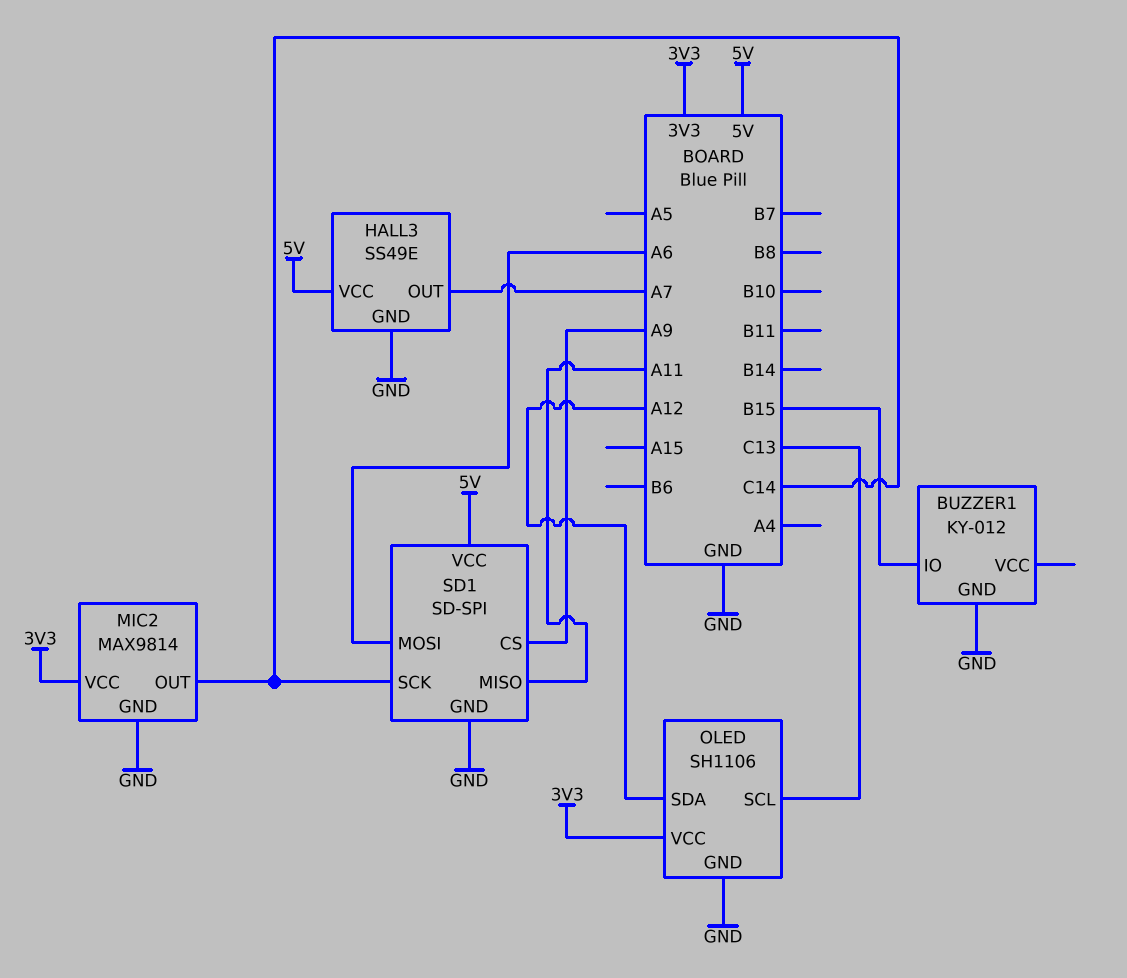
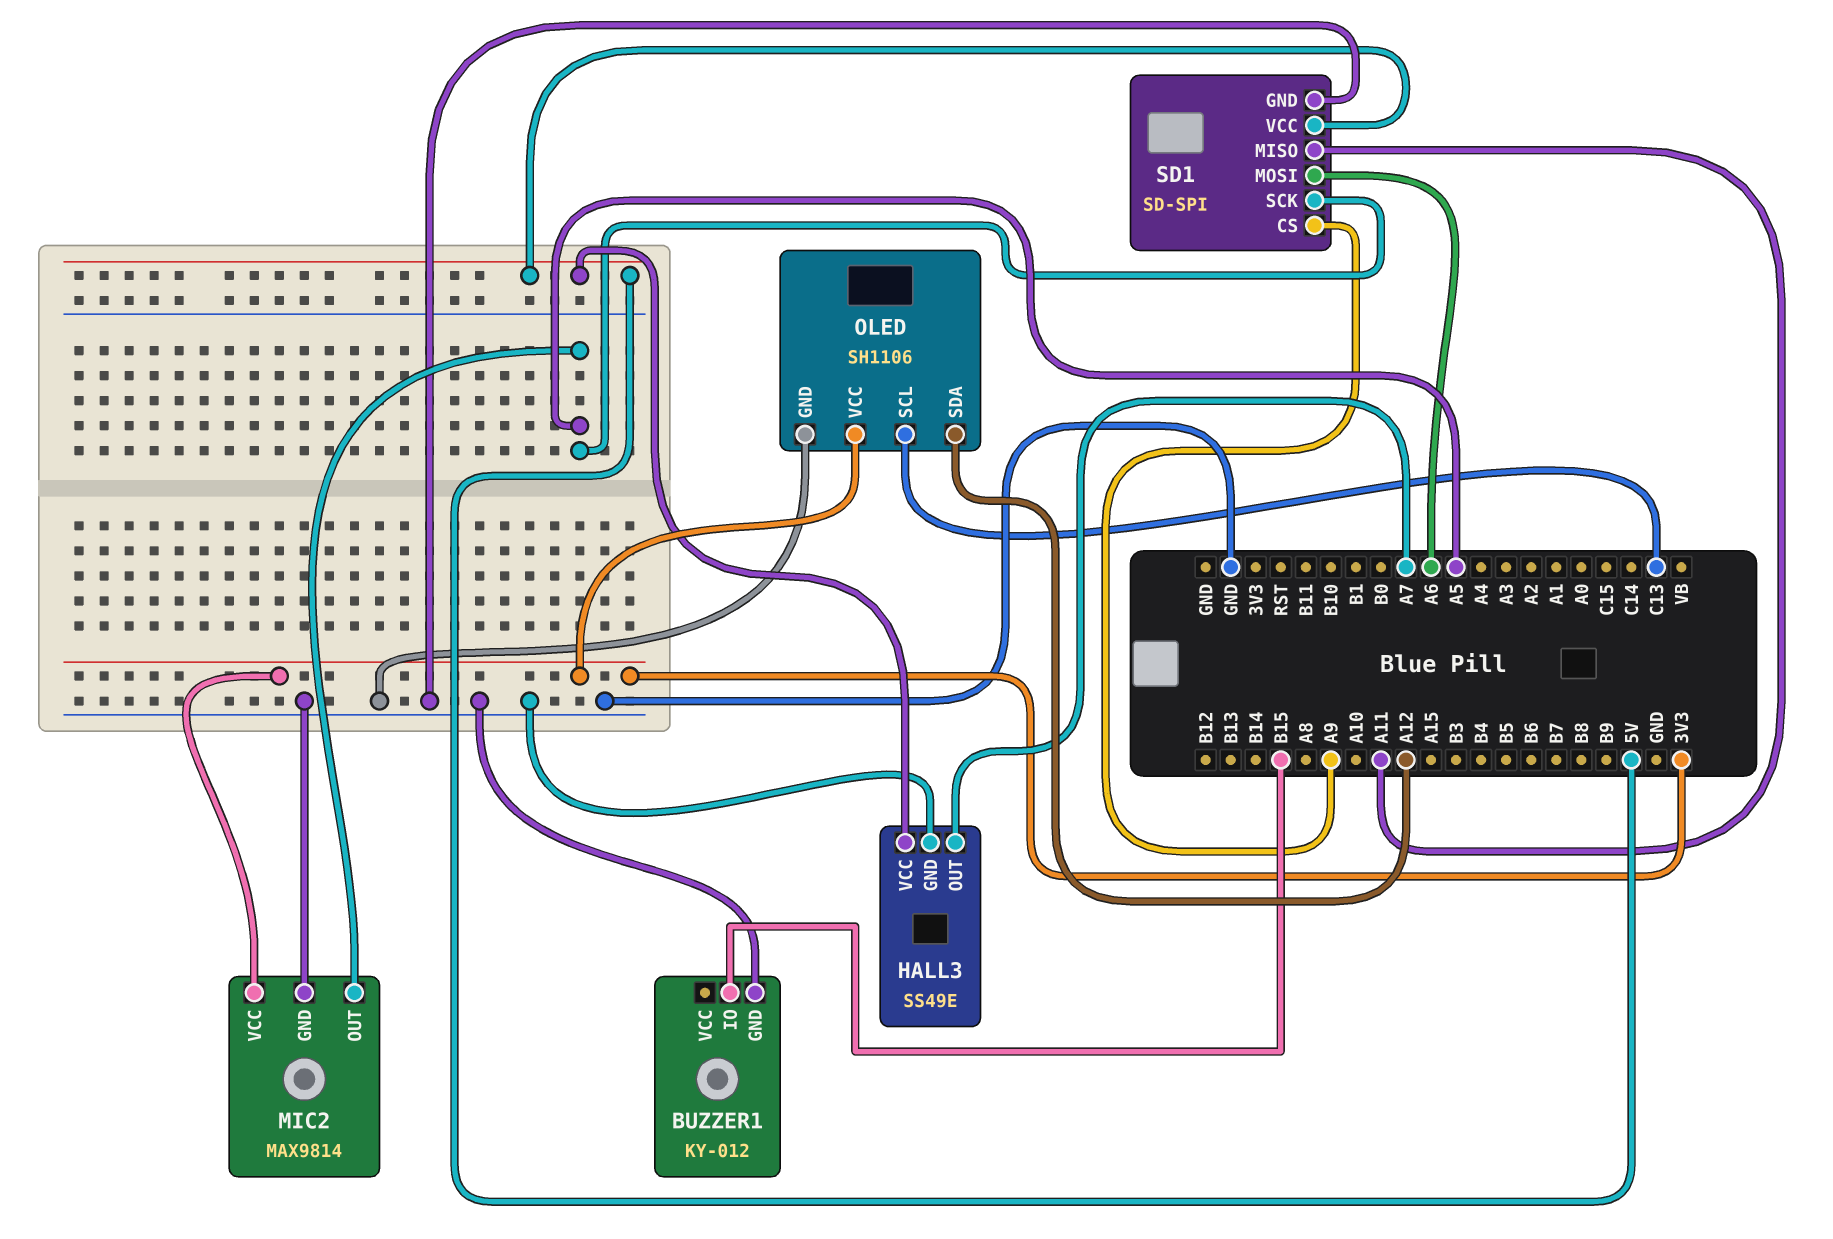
MIC2 pin OUT: C14 -> A5
SD1 pin SCK: C14 -> A5

